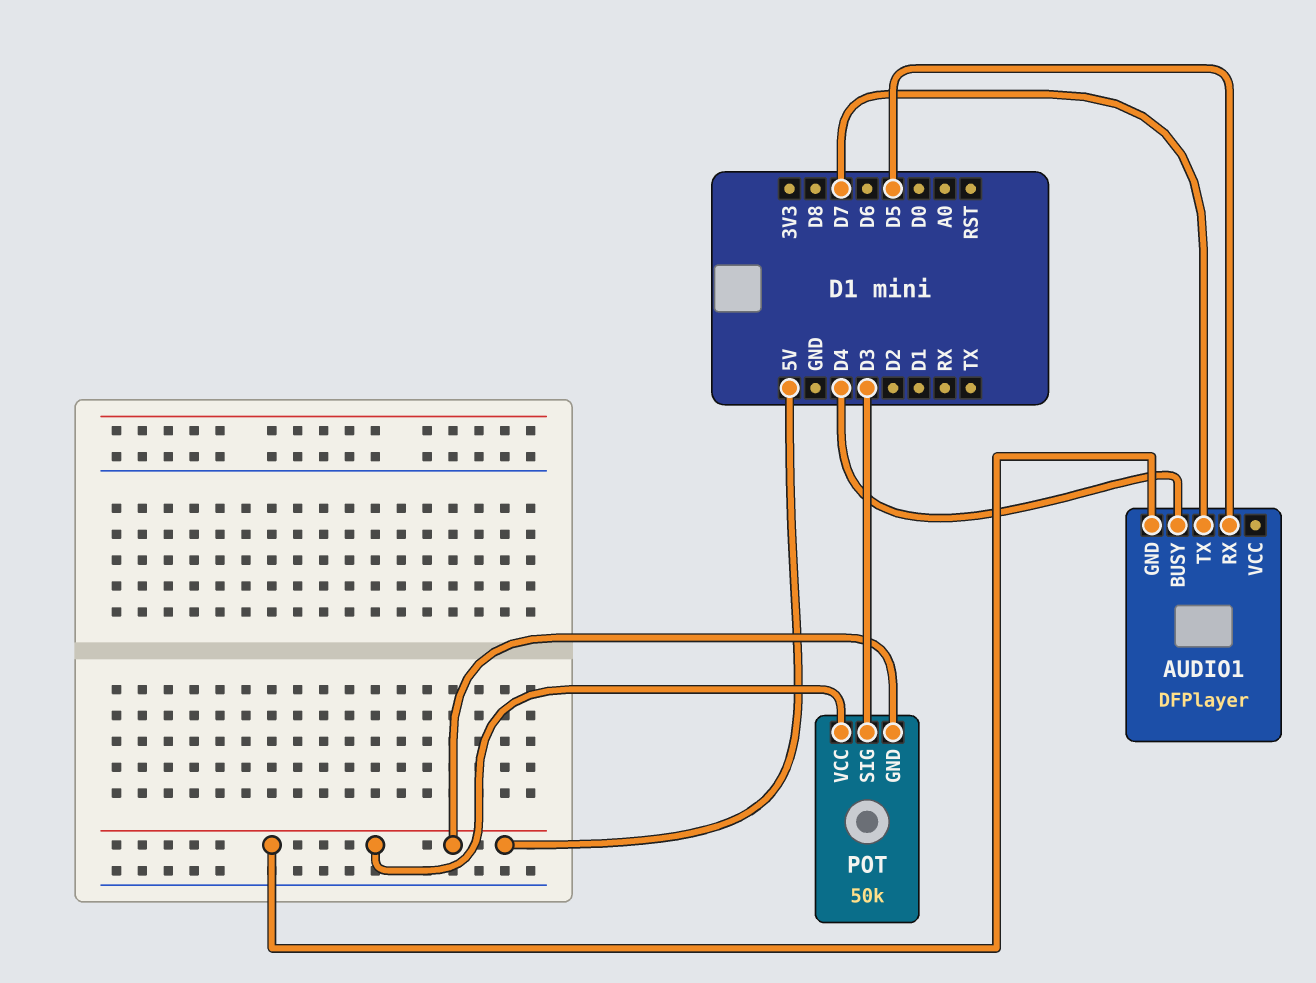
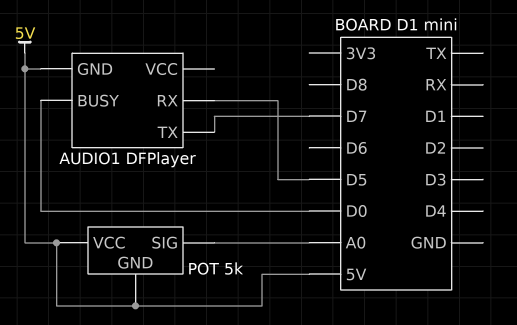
AUDIO1 pin BUSY: D4 -> D0
POT: 50k -> 5k
POT pin SIG: D3 -> A0

